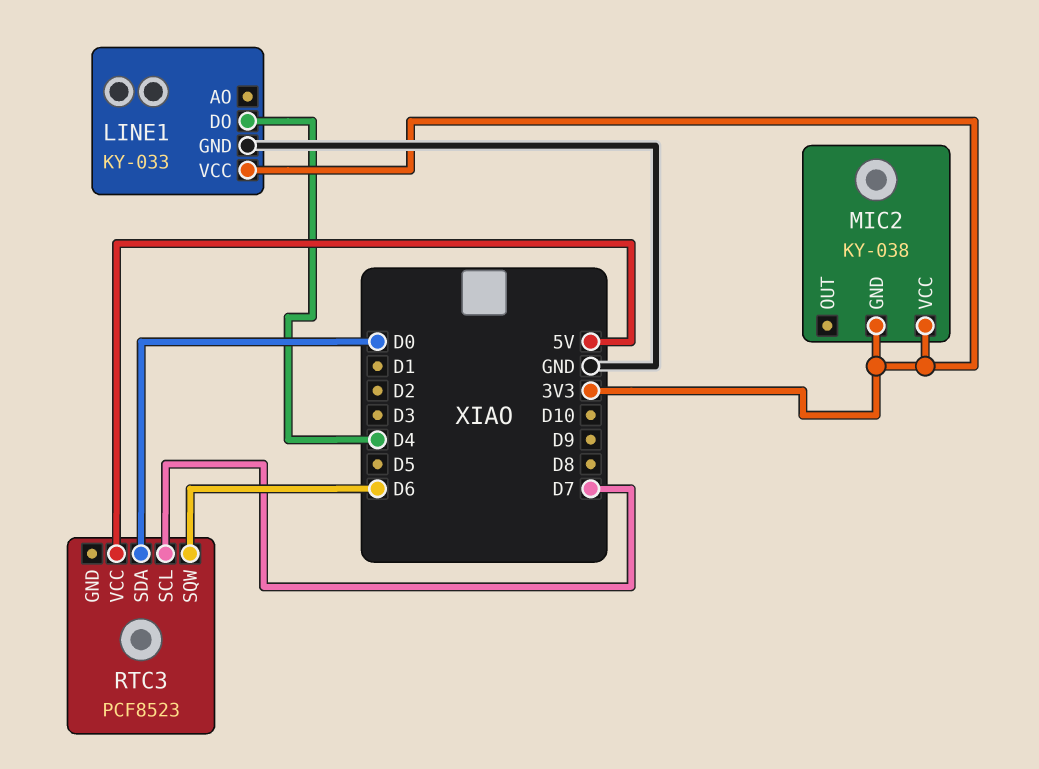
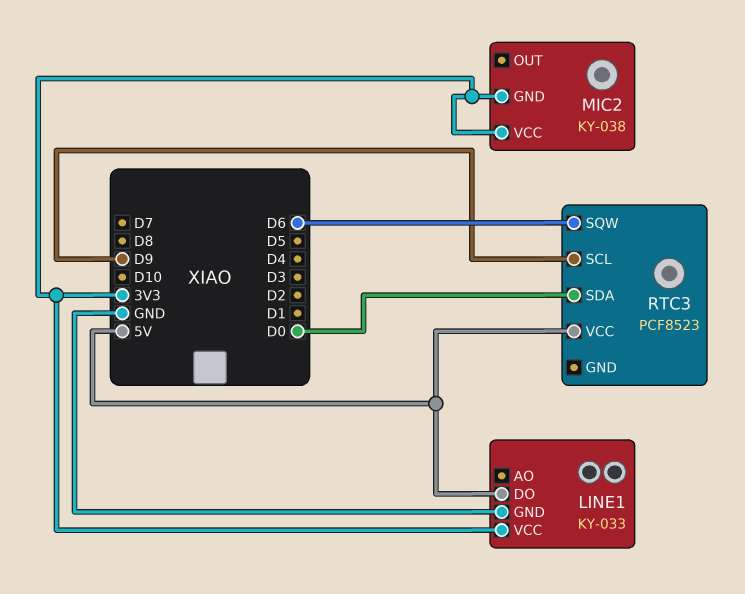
LINE1 pin DO: D4 -> 5V
RTC3 pin SCL: D7 -> D9

